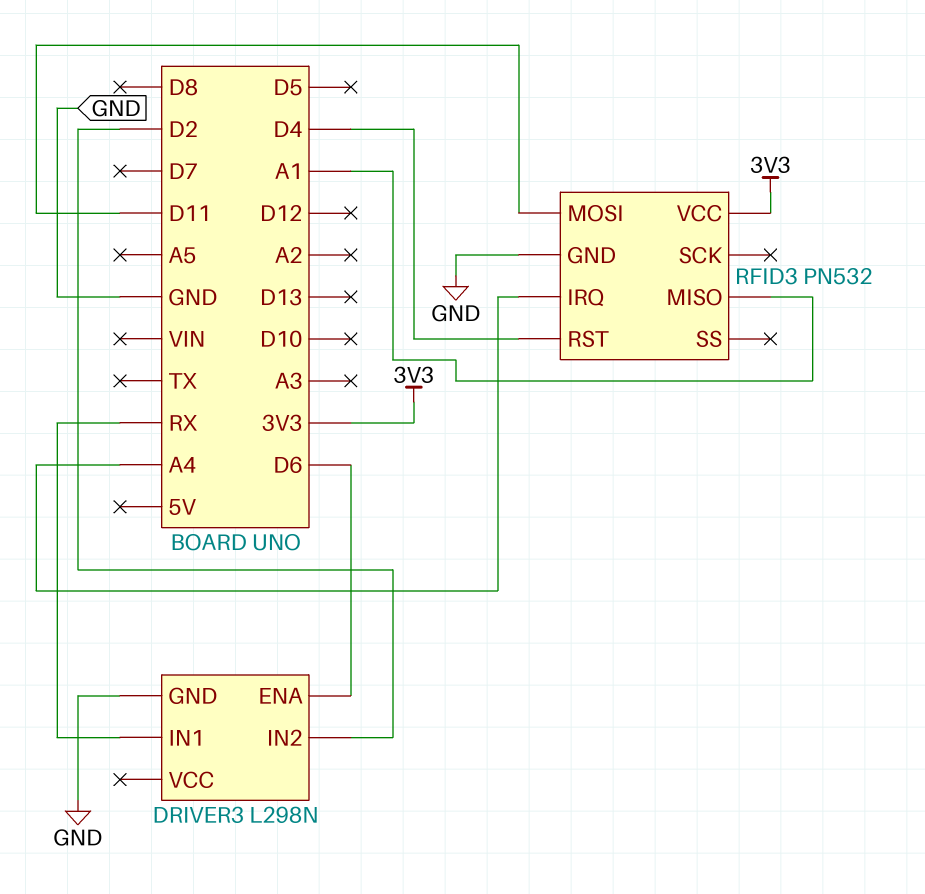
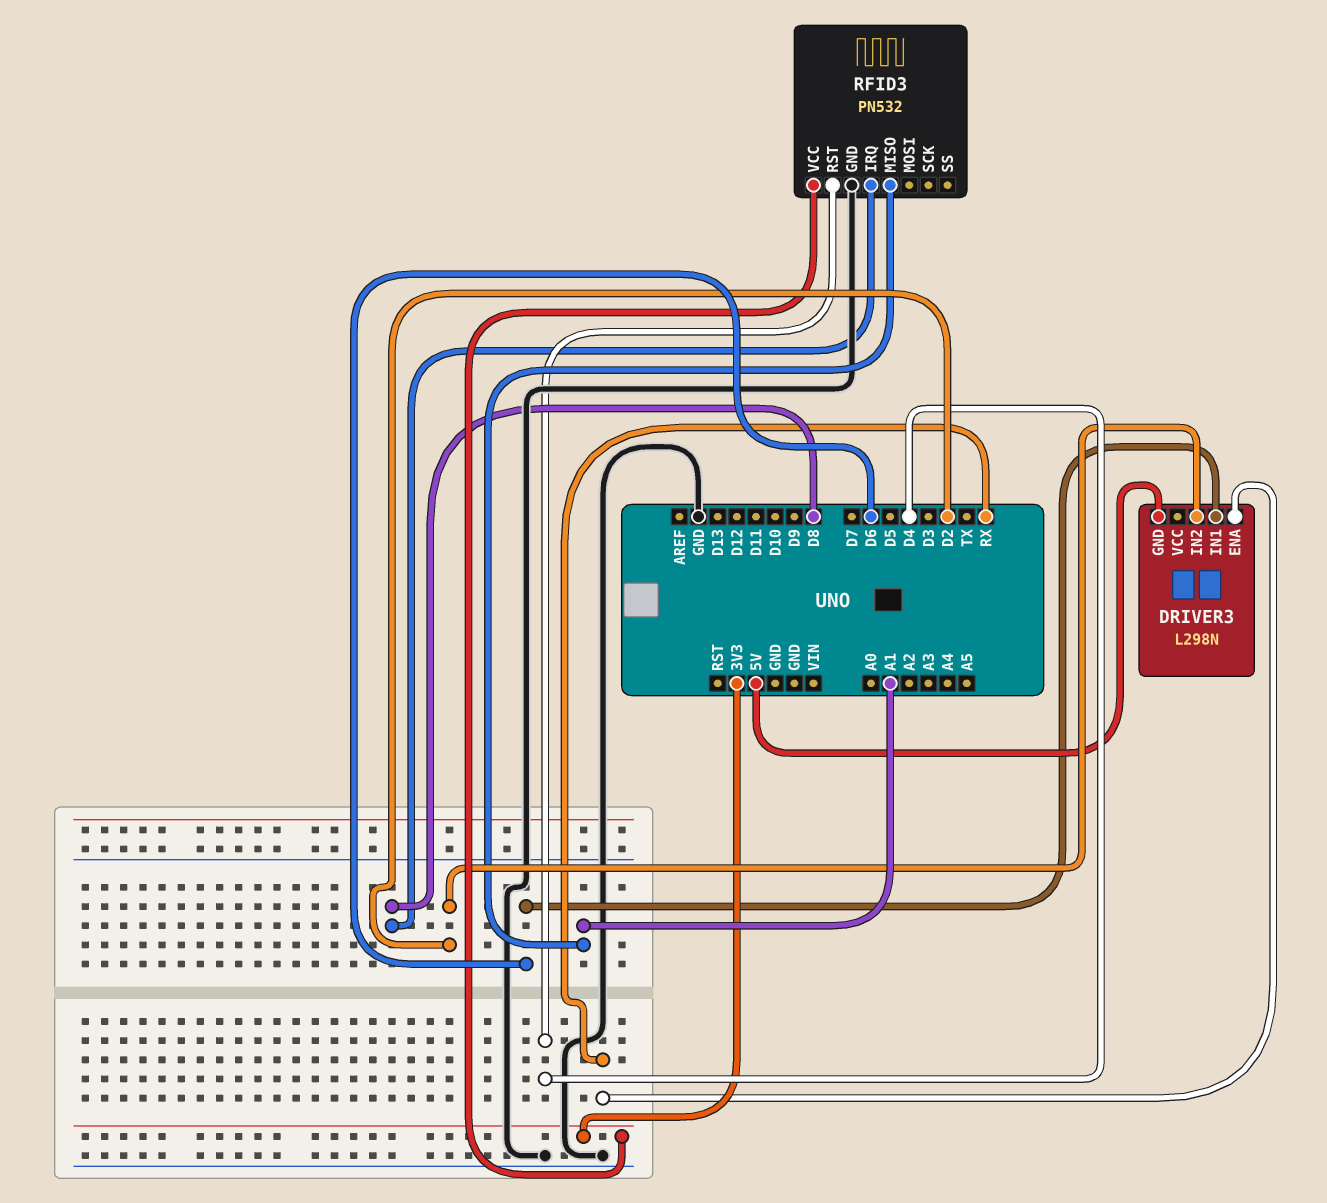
DRIVER3 pin ENA: D6 -> RX
DRIVER3 pin GND: GND -> 5V
DRIVER3 pin IN1: RX -> D6
RFID3 pin IRQ: A4 -> D8
RFID3 pin MOSI: D11 -> none

